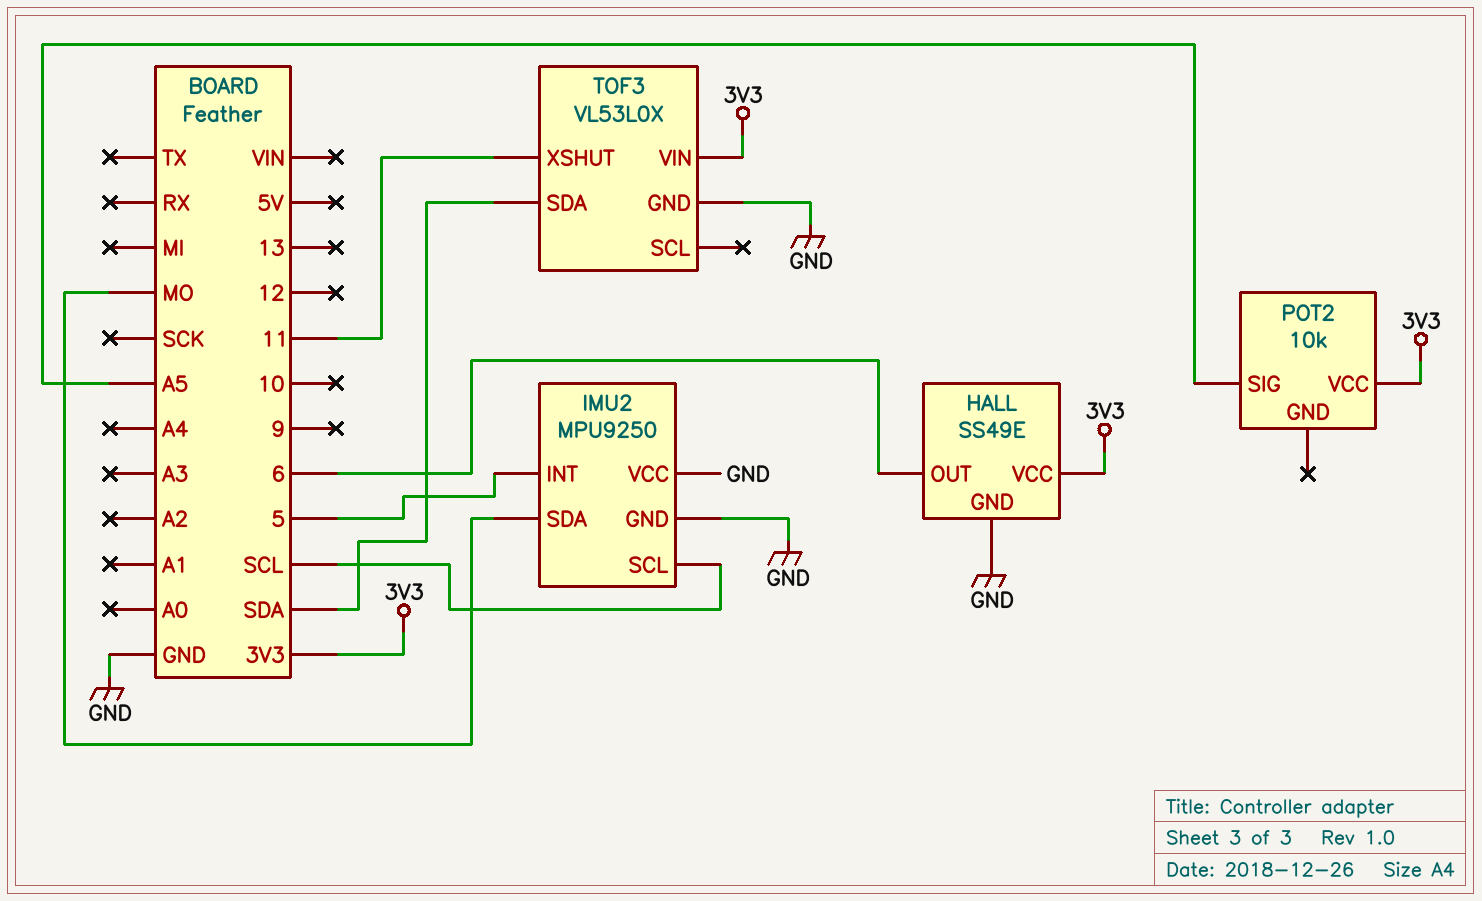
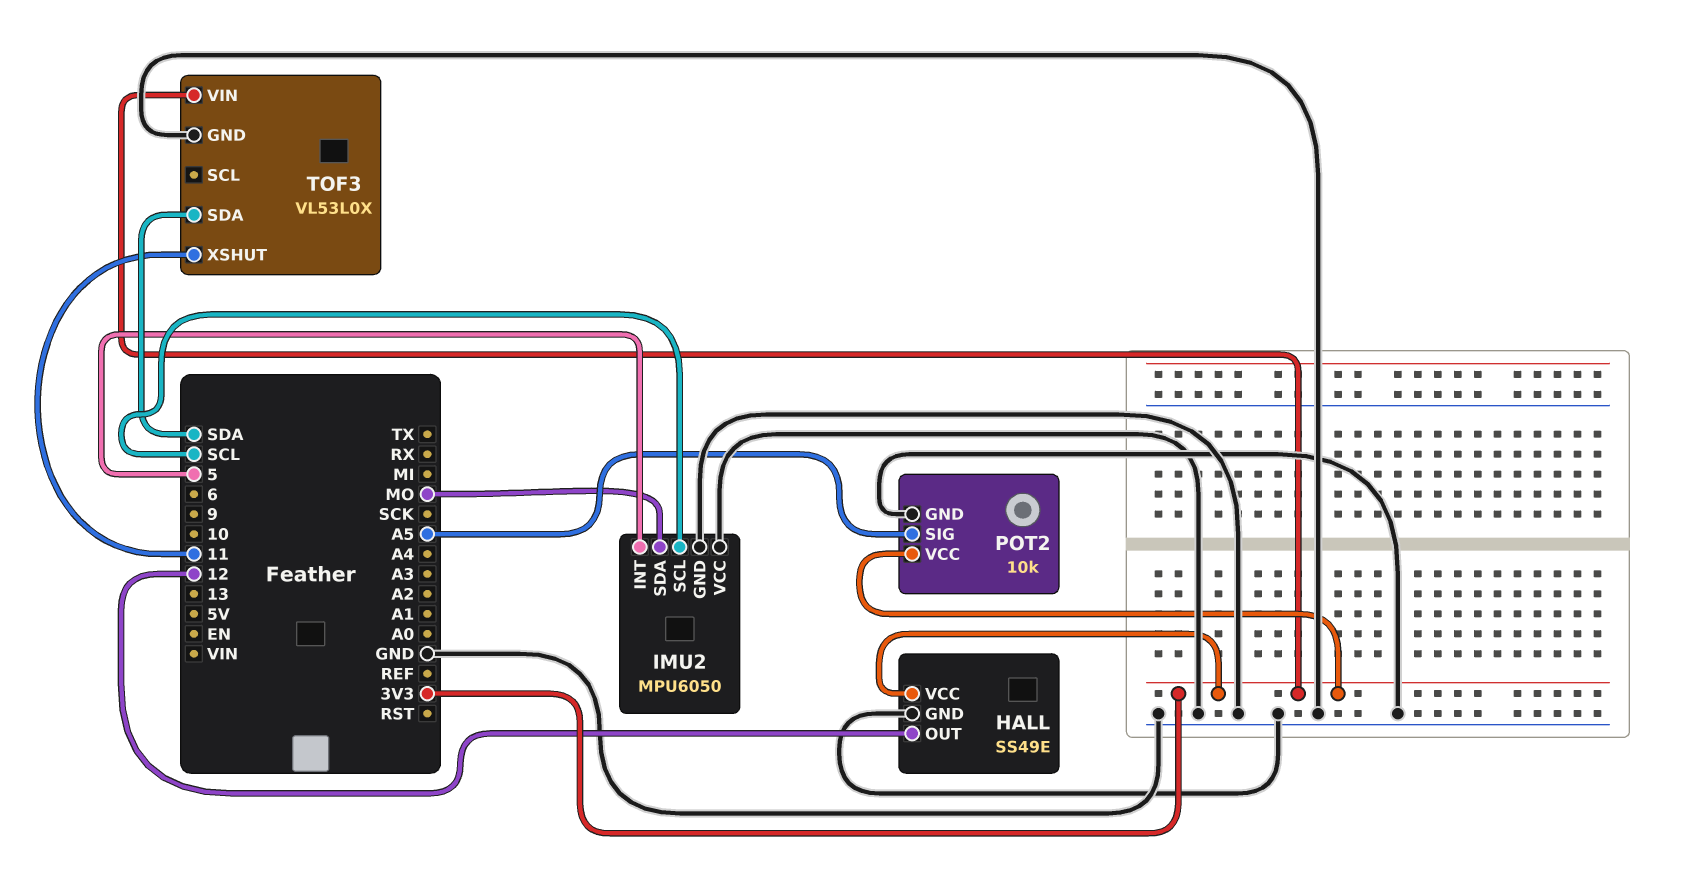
HALL pin OUT: 6 -> 12
IMU2: MPU9250 -> MPU6050
POT2 pin GND: none -> GND

